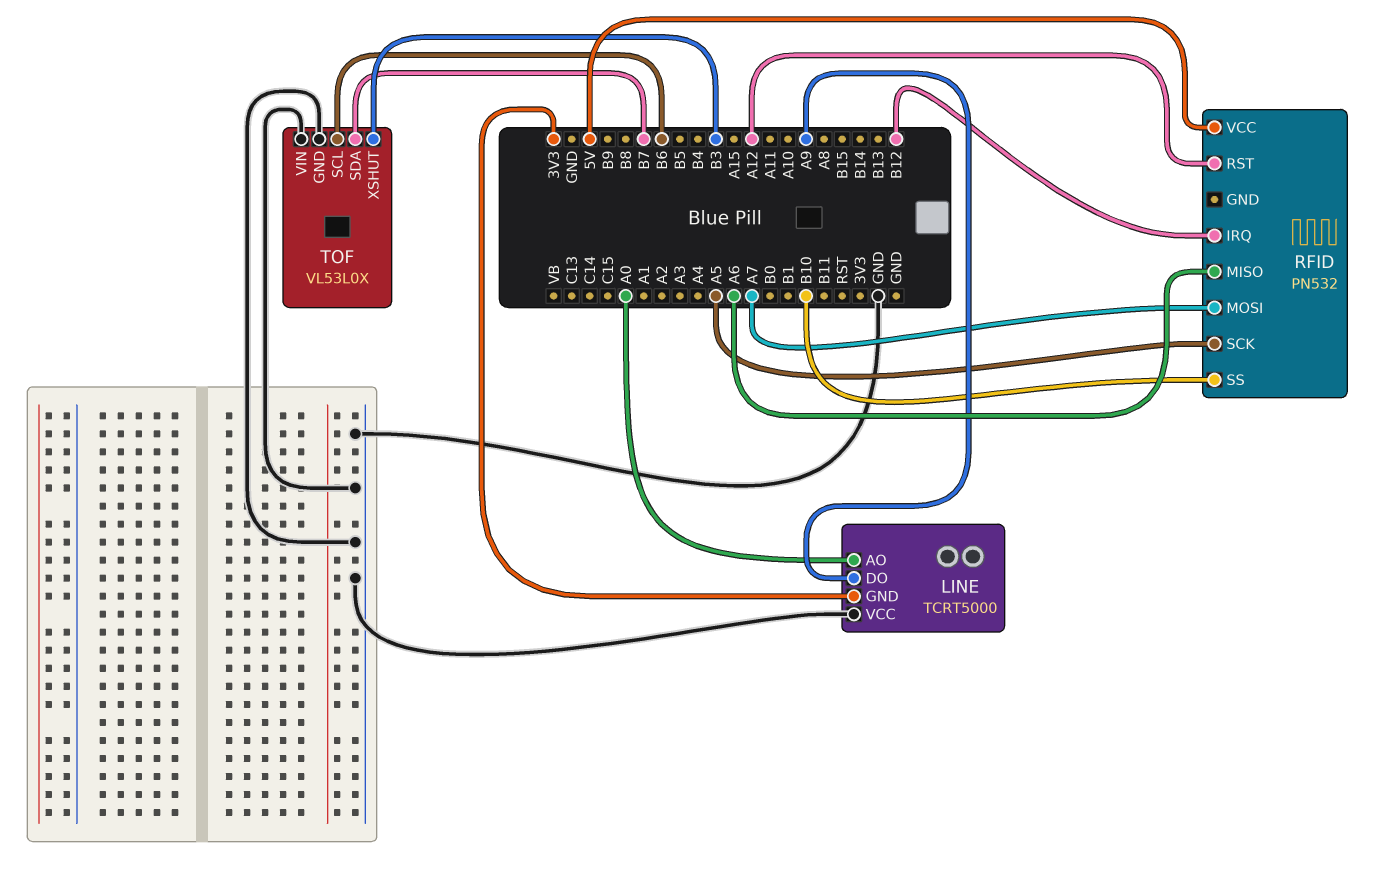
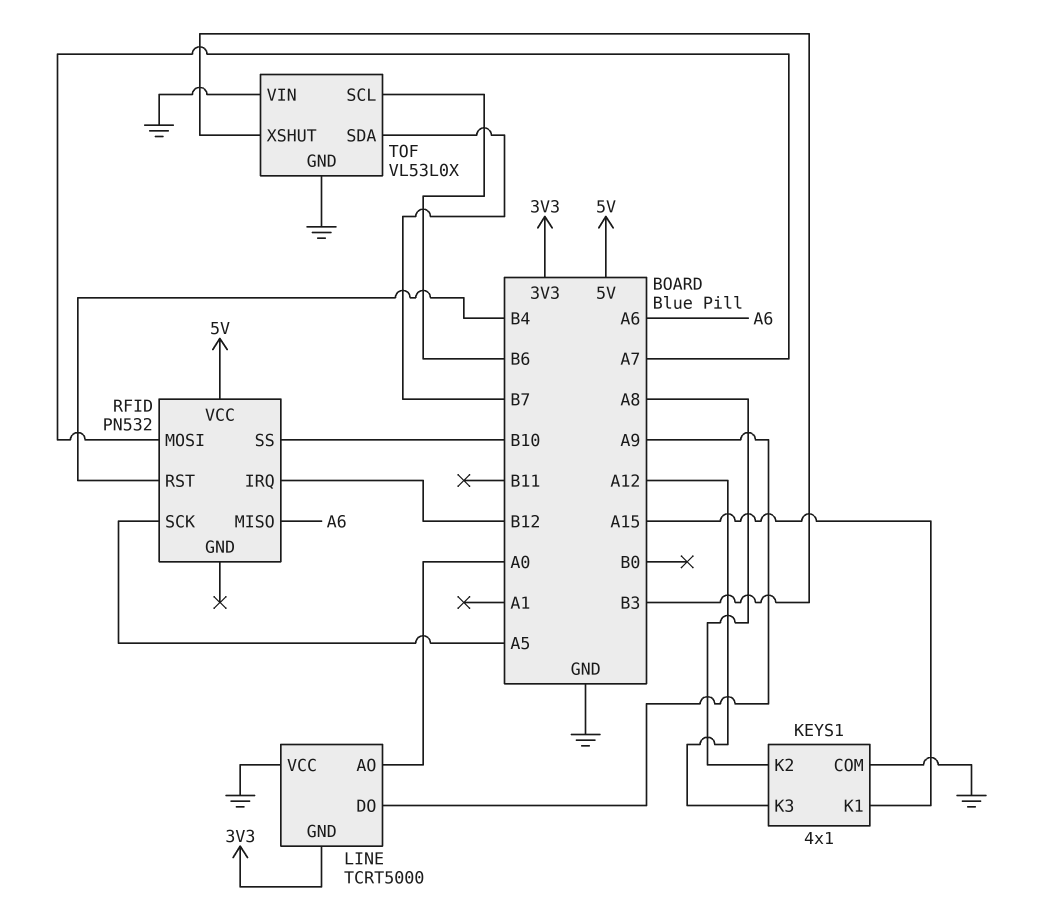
KEYS1: none -> 4x1
KEYS1 pin COM: none -> GND
KEYS1 pin K1: none -> A15
KEYS1 pin K2: none -> A8
KEYS1 pin K3: none -> A12
RFID pin RST: A12 -> B4

